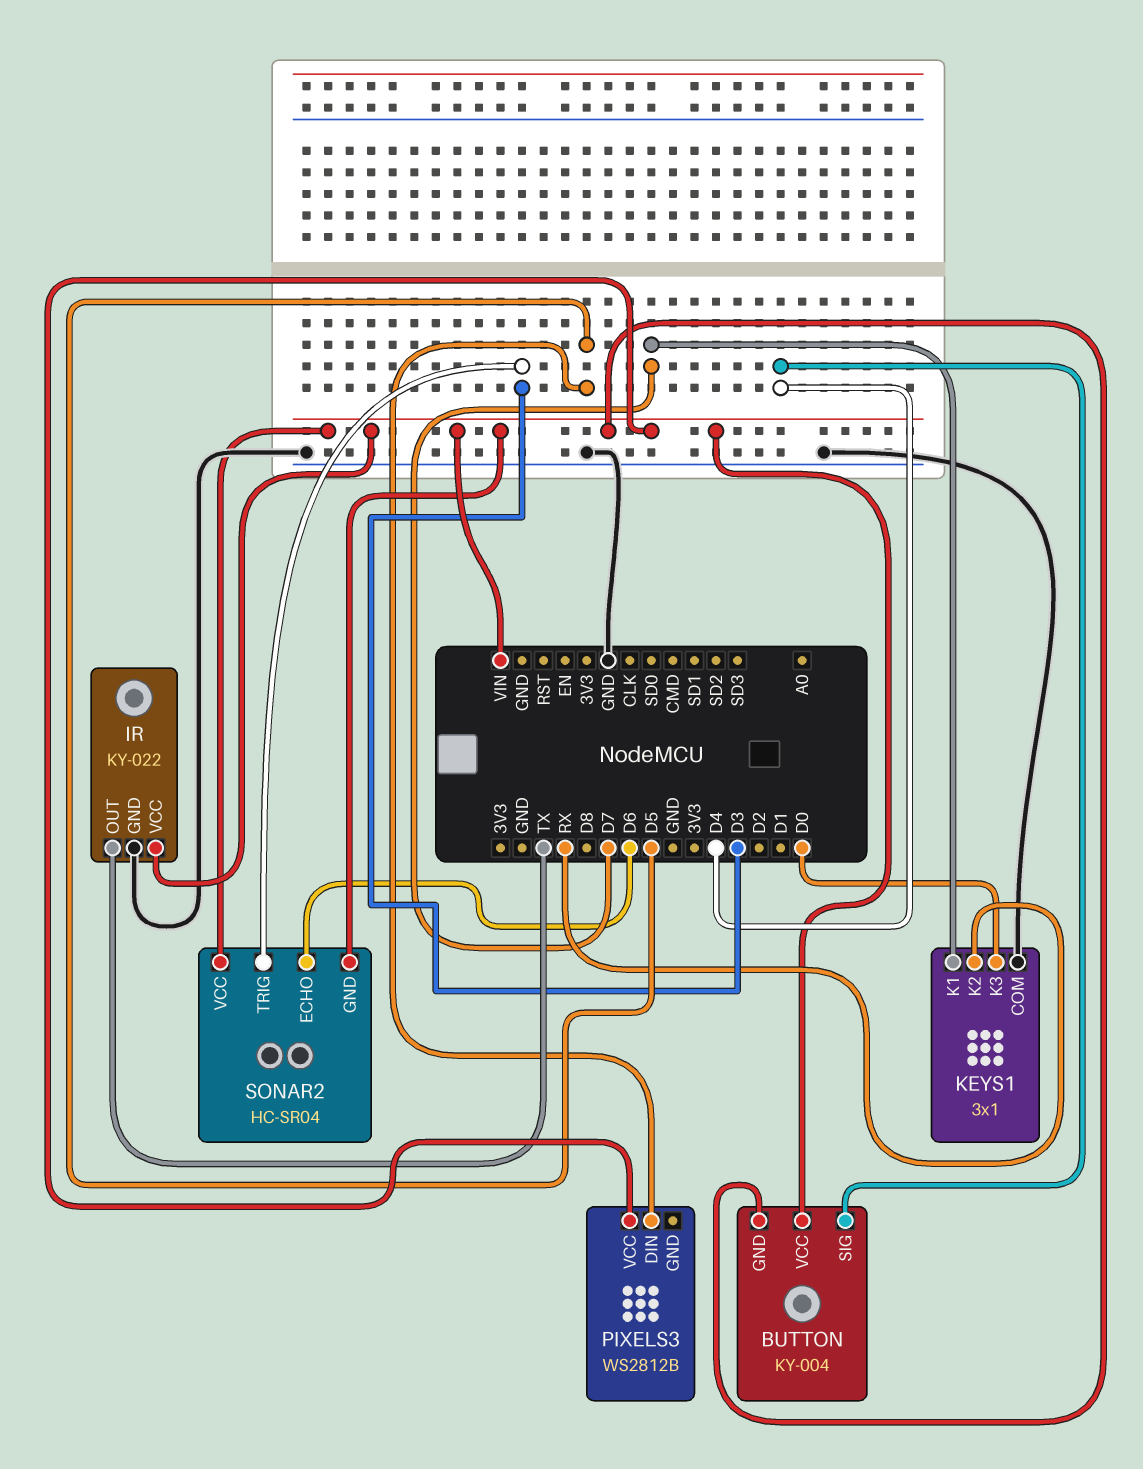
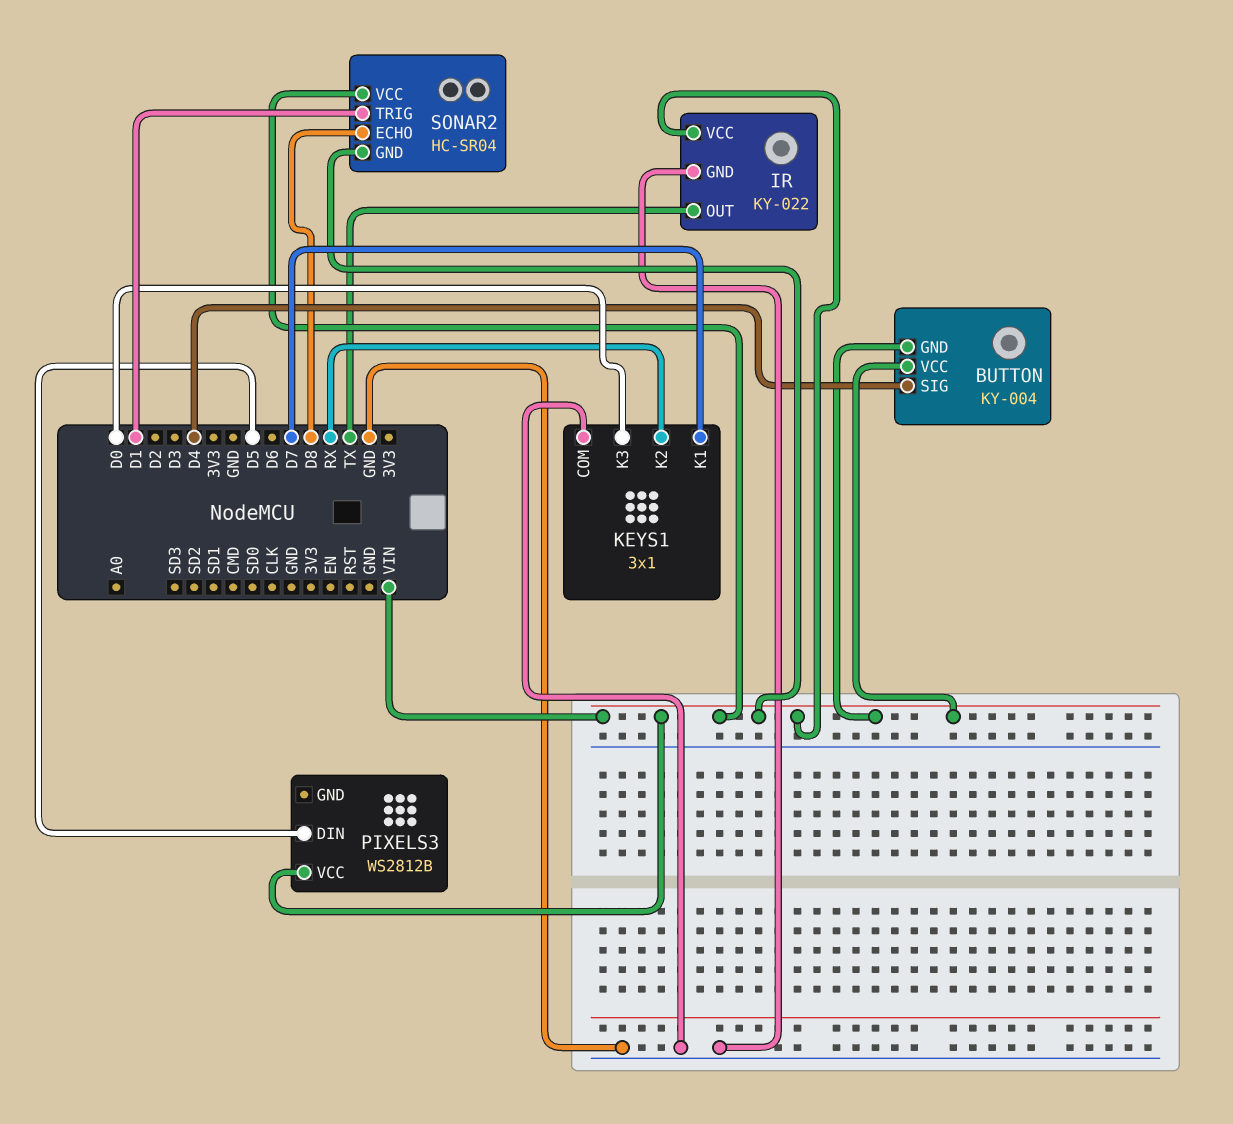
SONAR2 pin ECHO: D6 -> D8
SONAR2 pin TRIG: D3 -> D1

